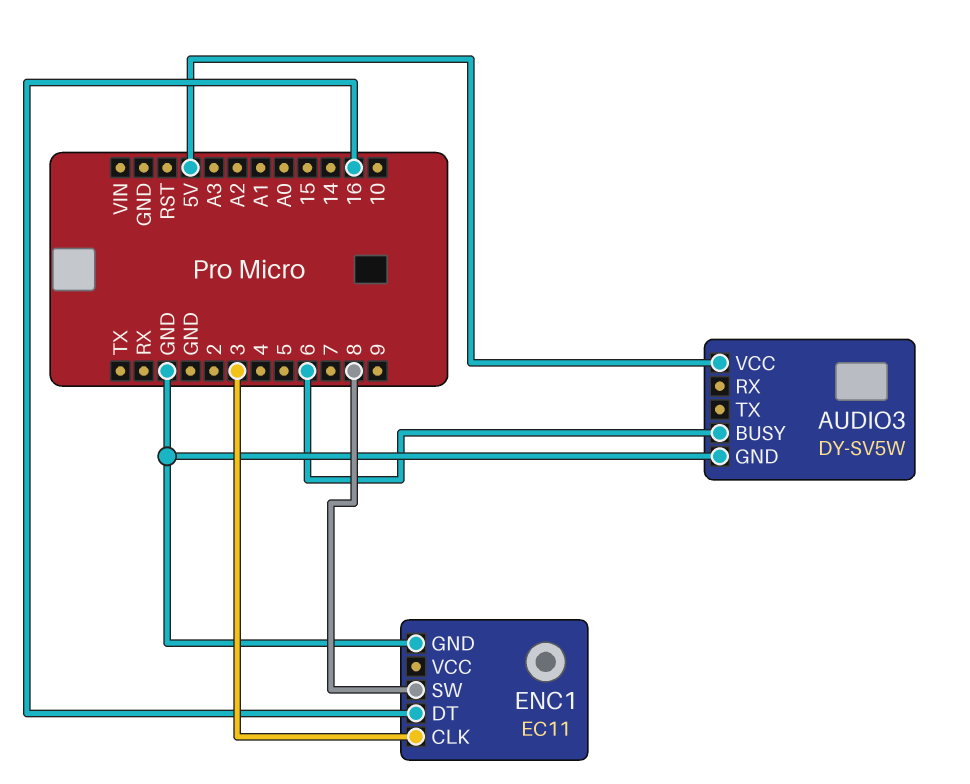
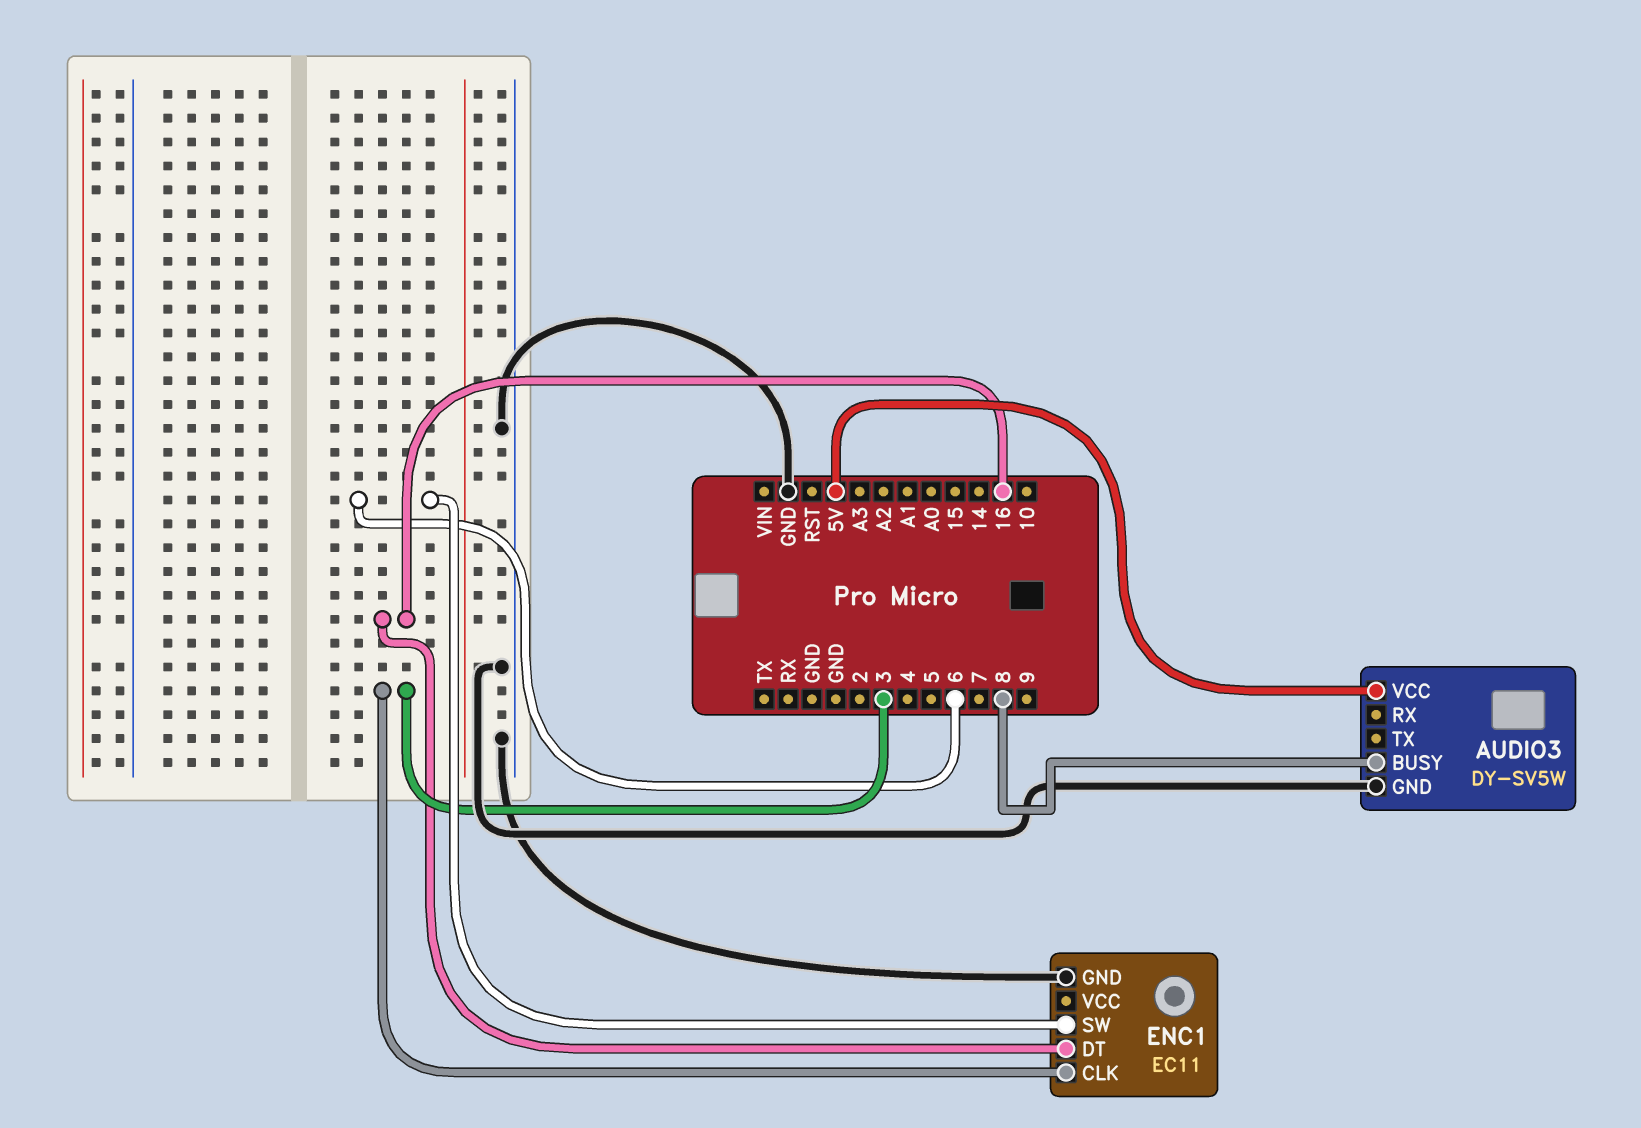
AUDIO3 pin BUSY: 6 -> 8
ENC1 pin SW: 8 -> 6

